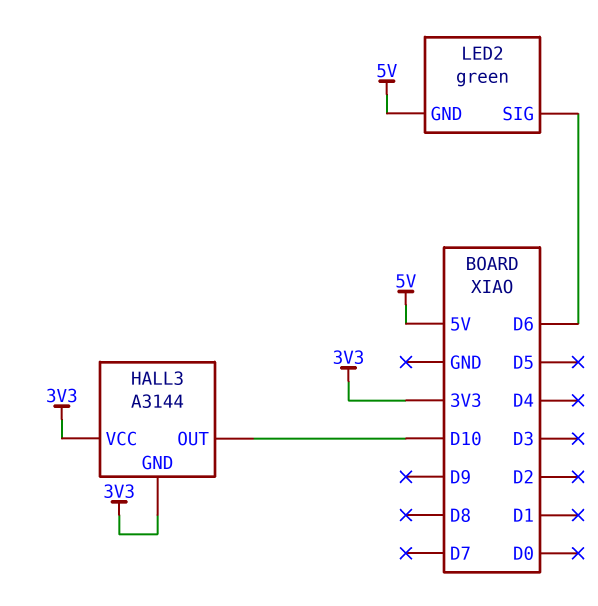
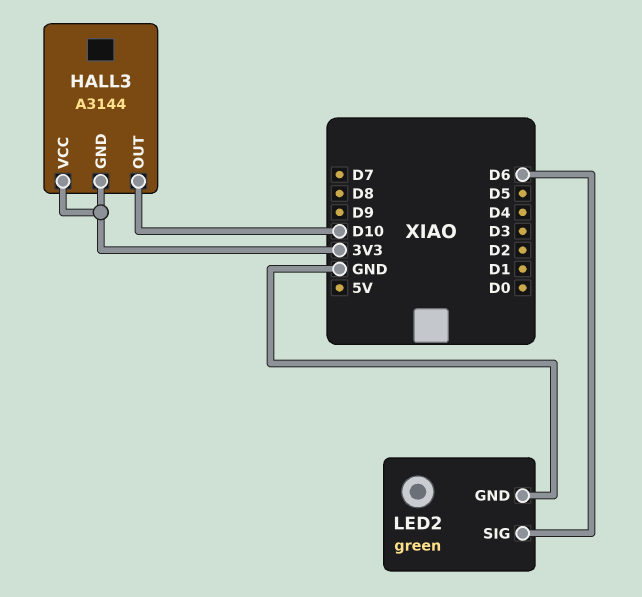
LED2 pin GND: 5V -> GND

